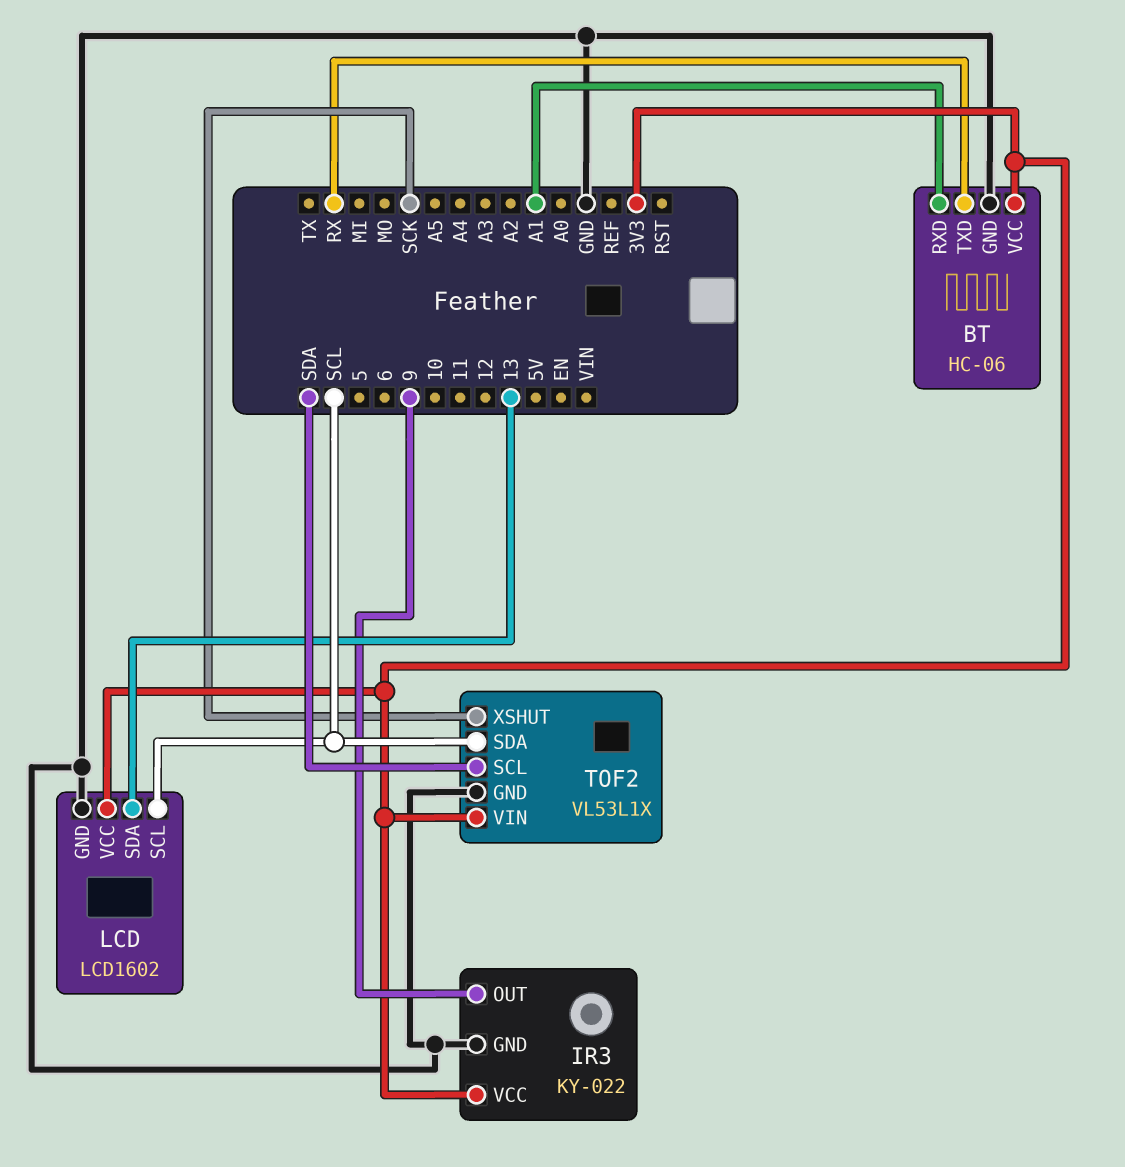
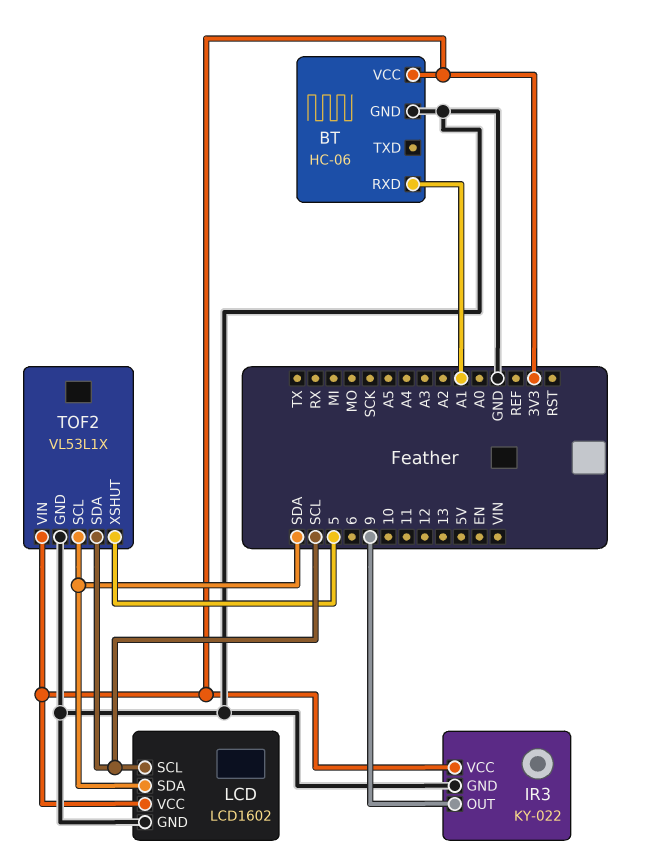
BT pin TXD: RX -> none
LCD pin SDA: 13 -> SDA
TOF2 pin XSHUT: SCK -> 5

